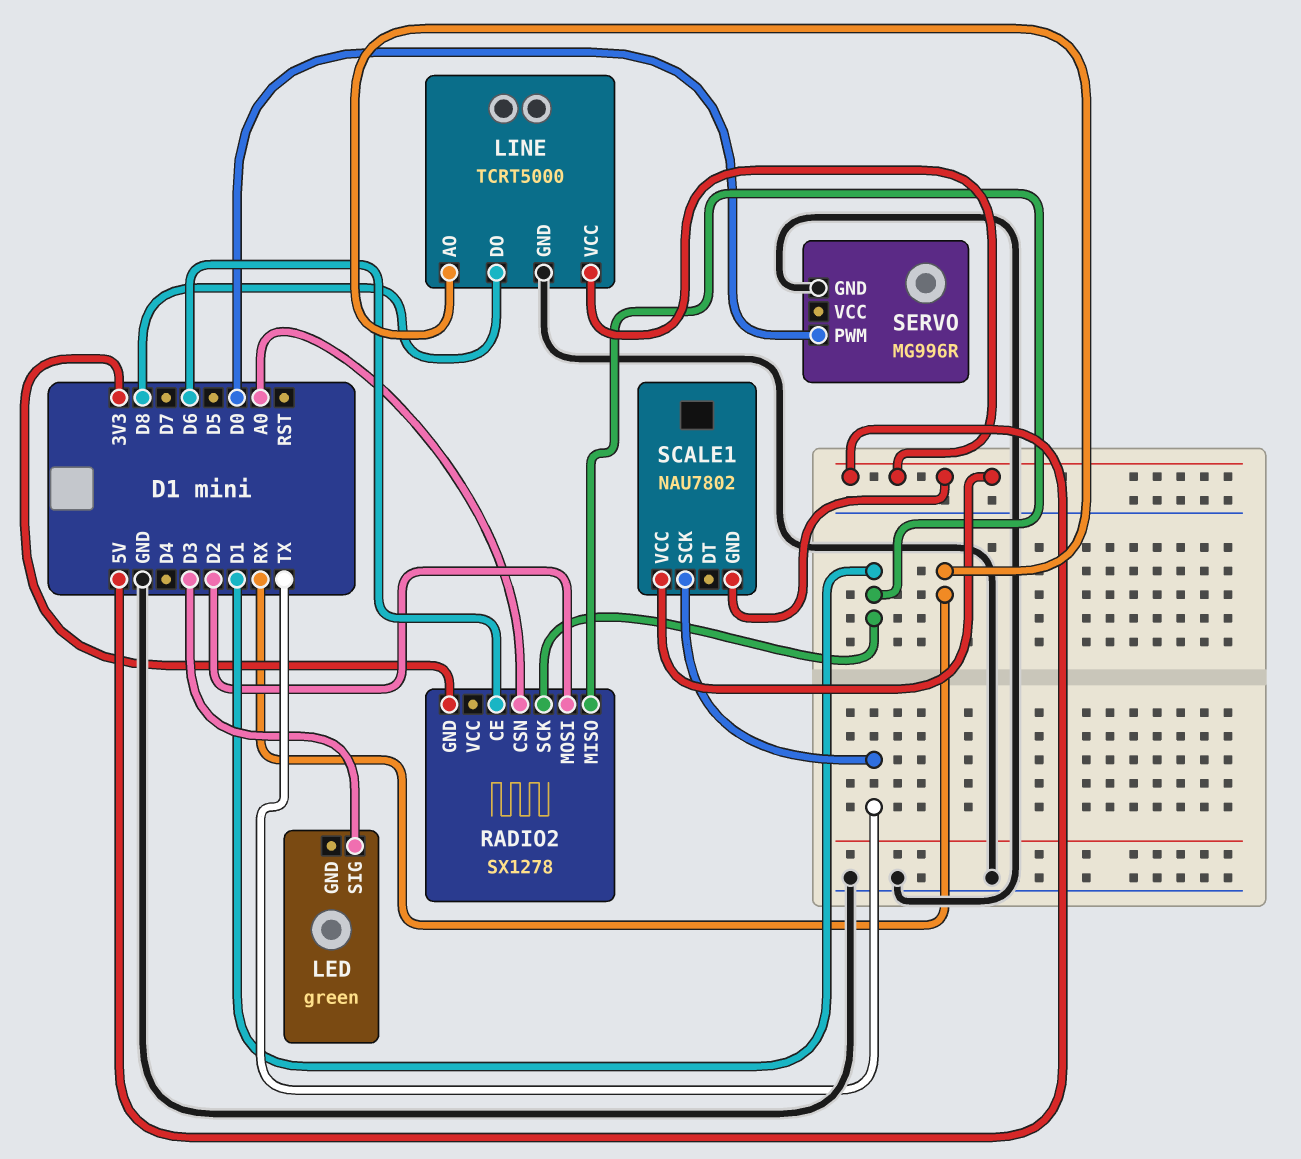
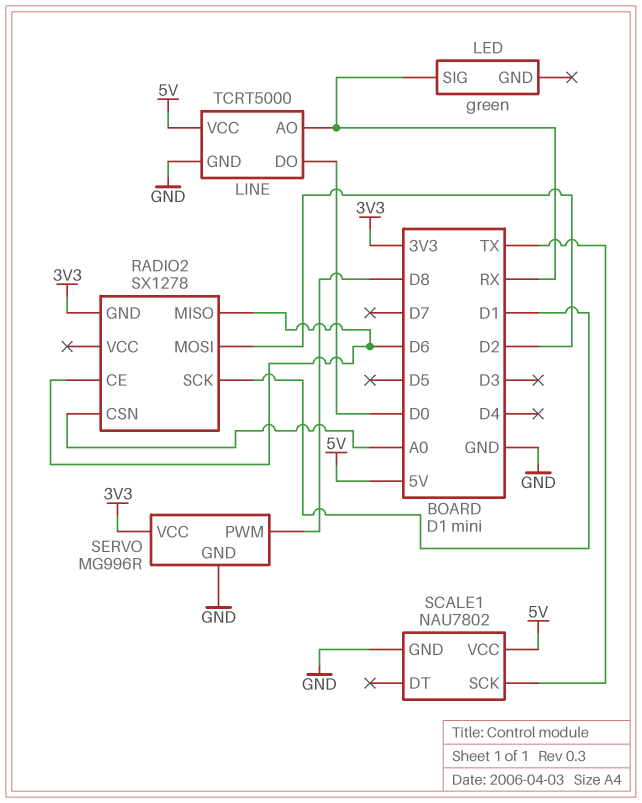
LED pin SIG: D3 -> RX
LINE pin DO: D8 -> D0
RADIO2 pin MISO: D1 -> D6
SCALE1 pin GND: 5V -> GND
SERVO pin PWM: D0 -> D8
SERVO pin VCC: none -> 3V3

